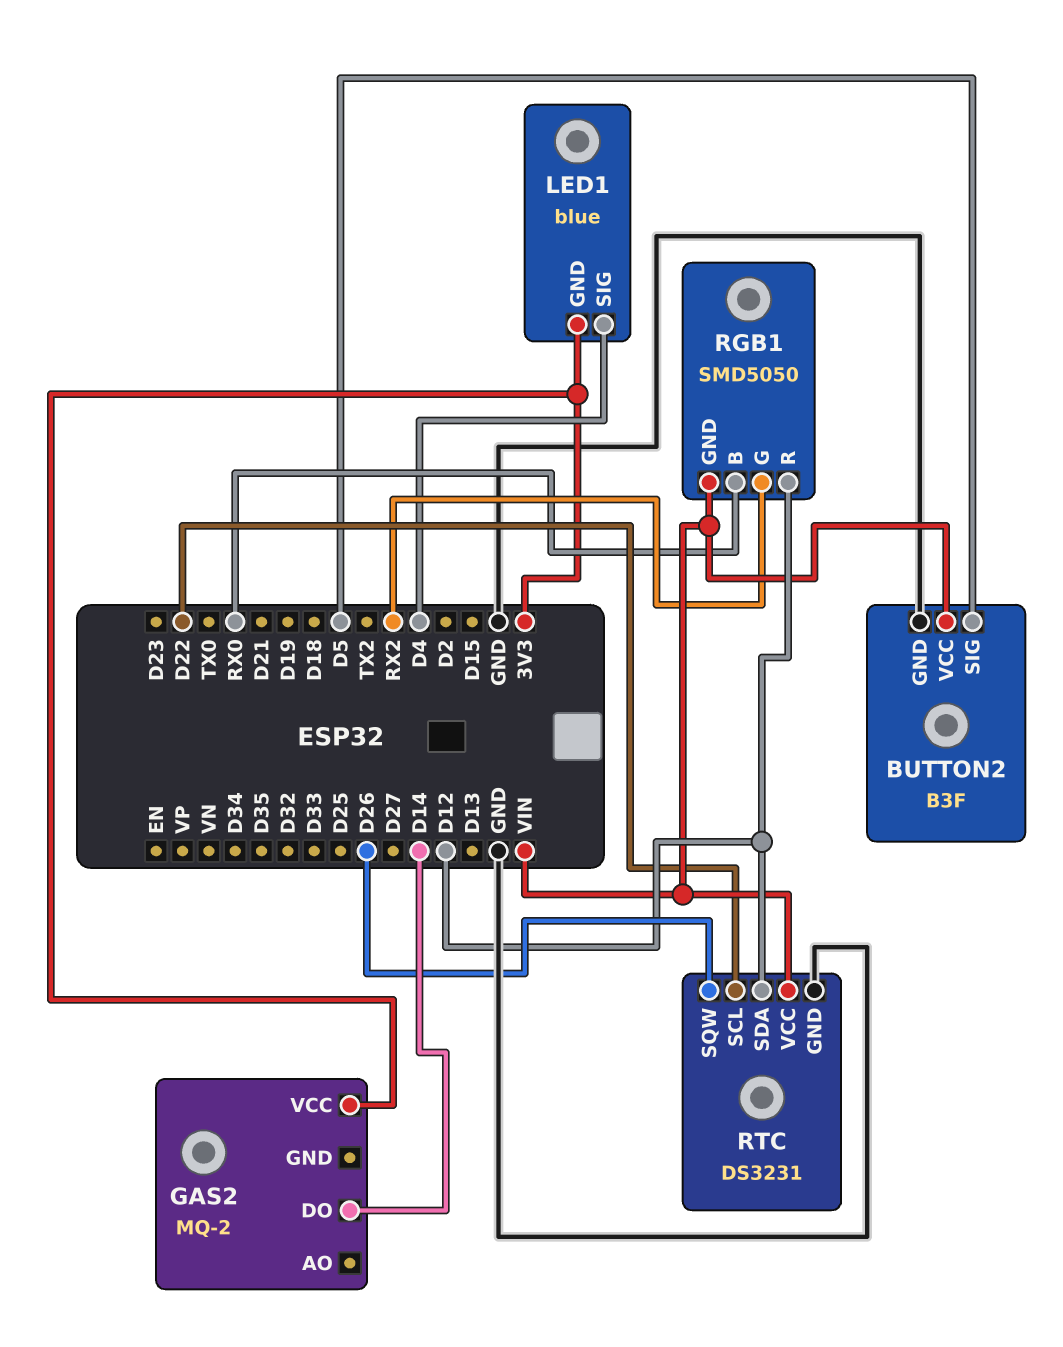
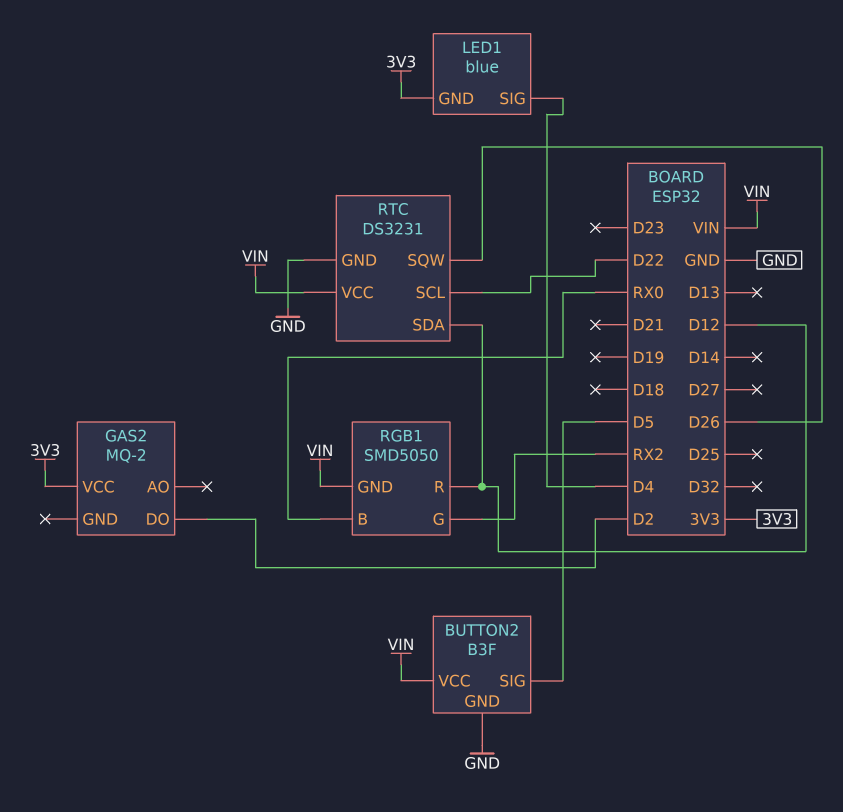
GAS2 pin DO: D14 -> D2

